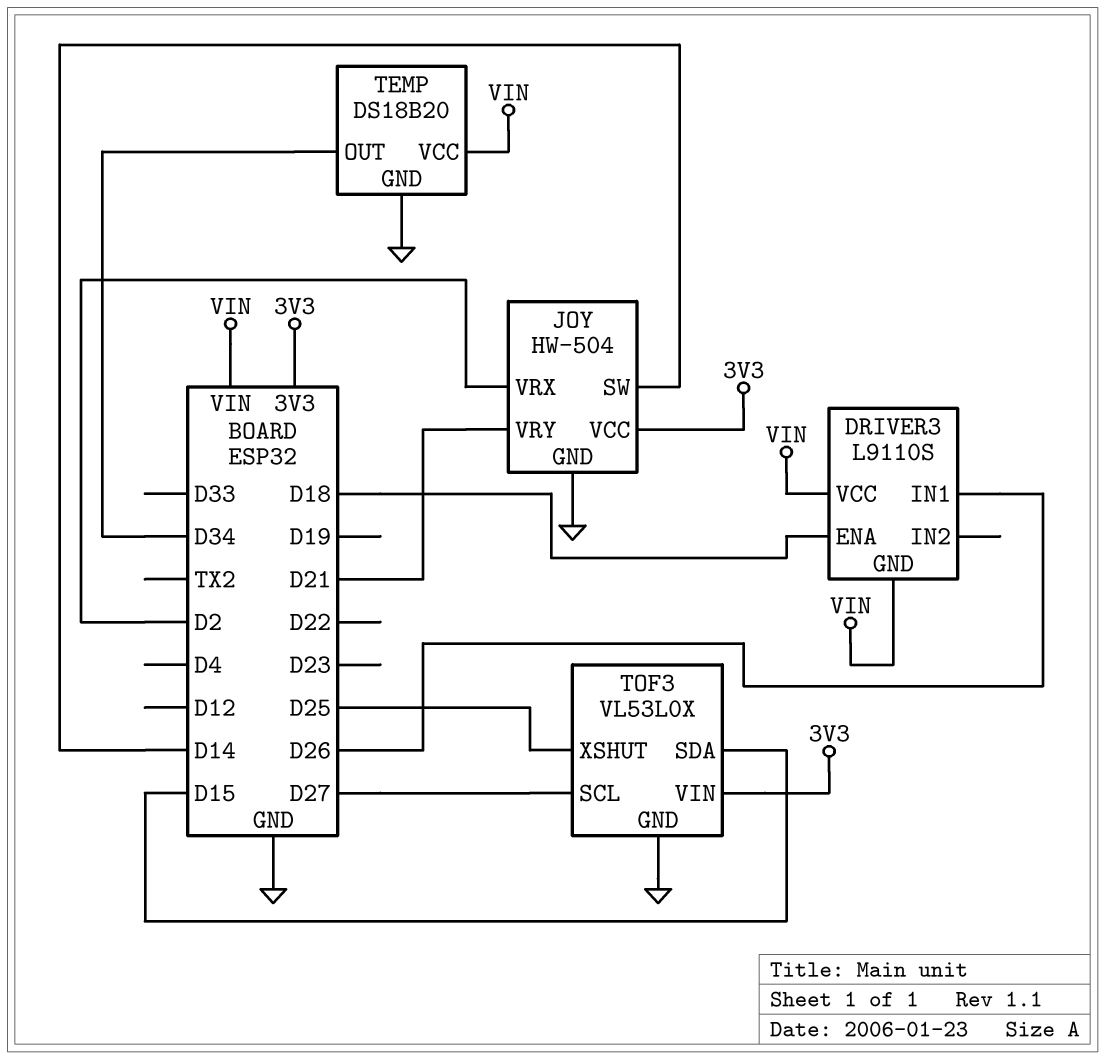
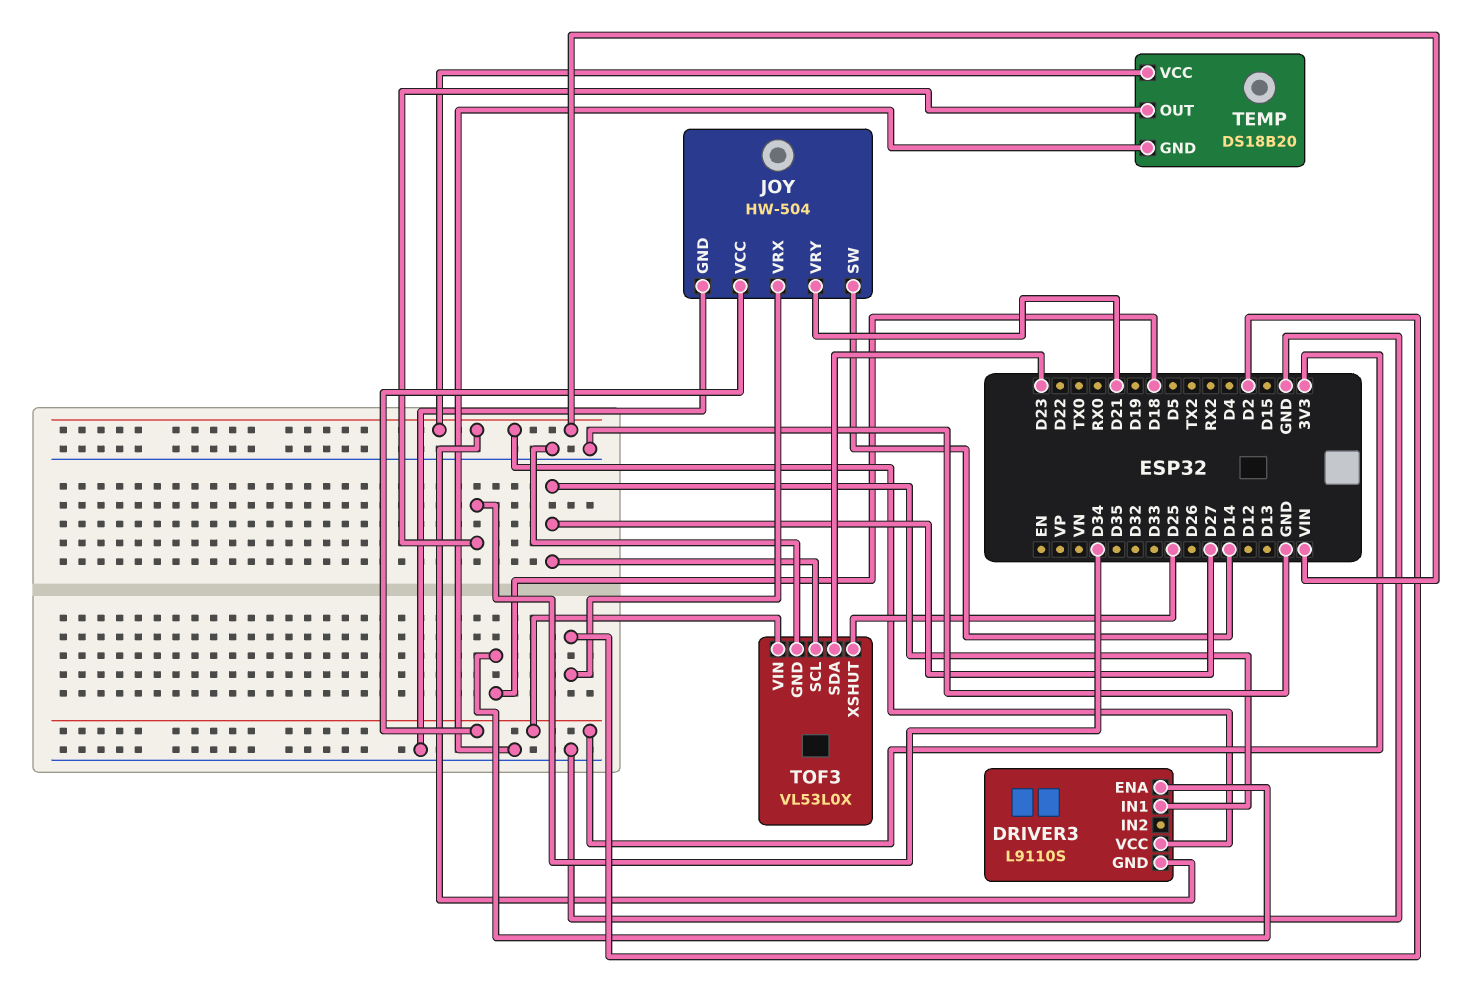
DRIVER3 pin IN1: D26 -> D27
TOF3 pin SDA: D15 -> D23

